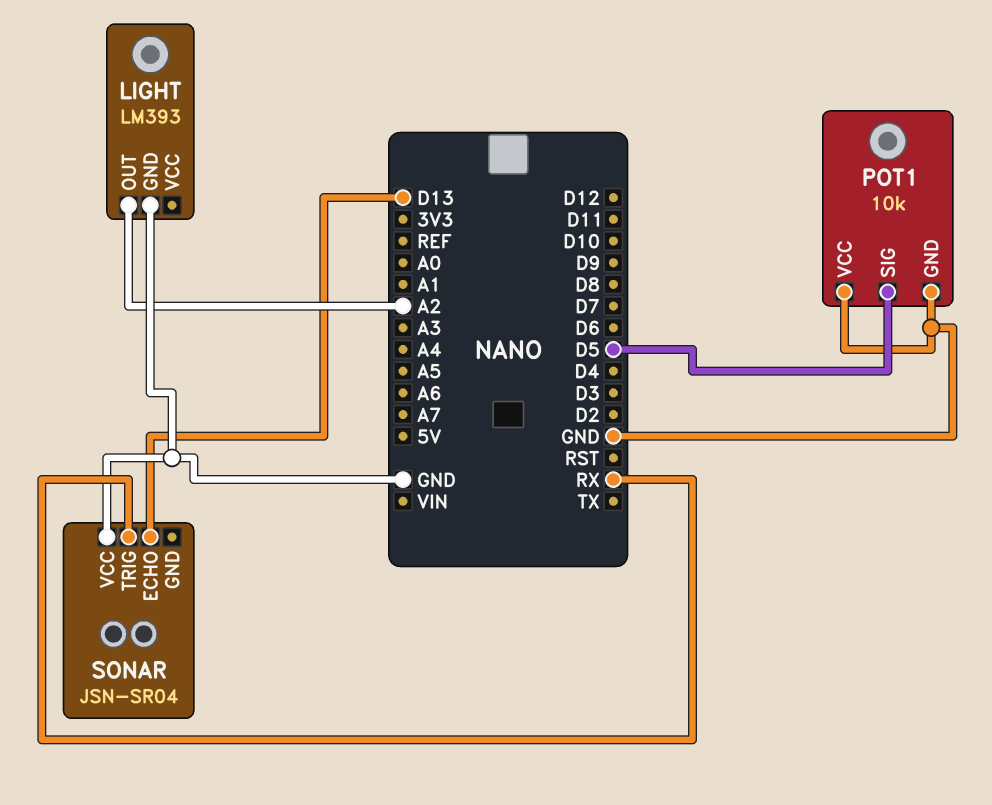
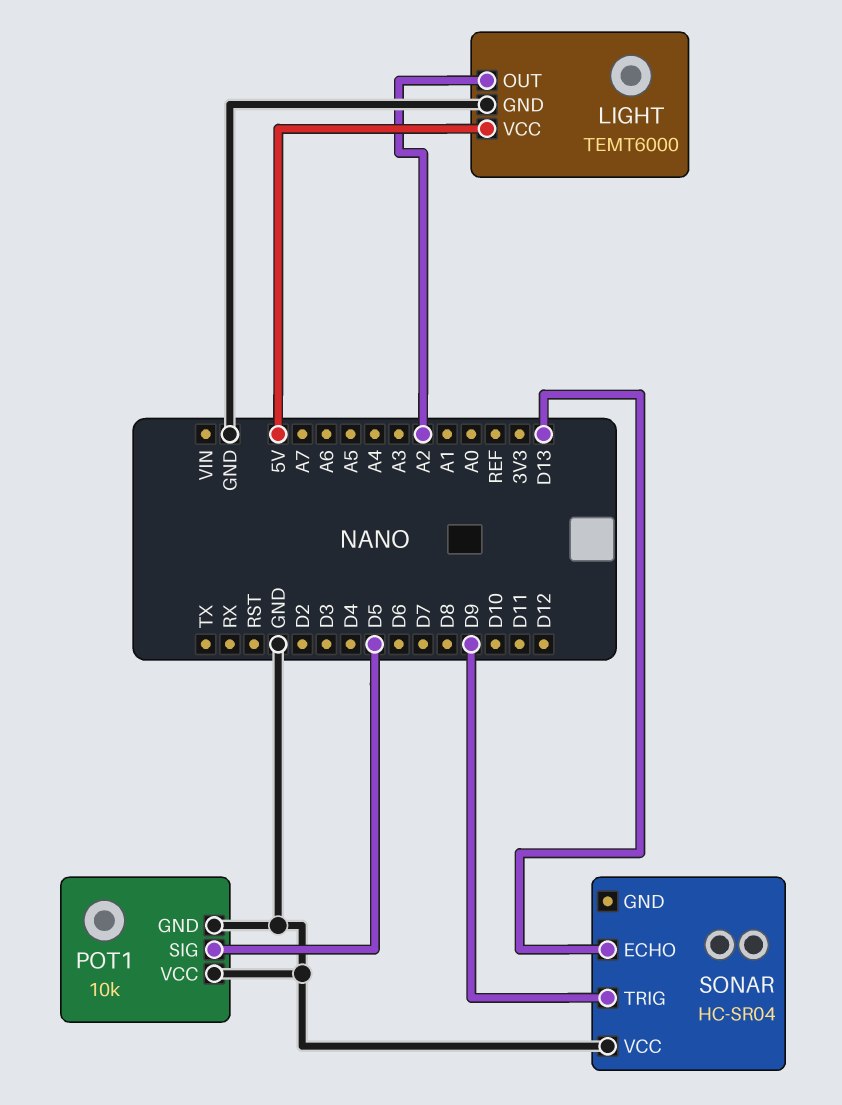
LIGHT: LM393 -> TEMT6000
LIGHT pin VCC: none -> 5V
SONAR: JSN-SR04 -> HC-SR04
SONAR pin TRIG: RX -> D9

